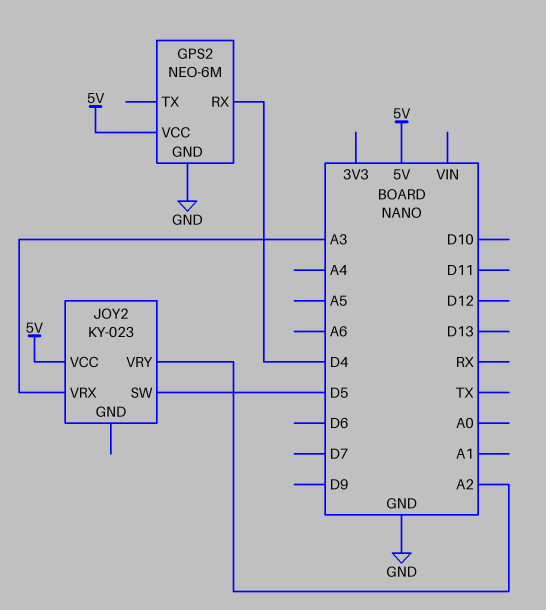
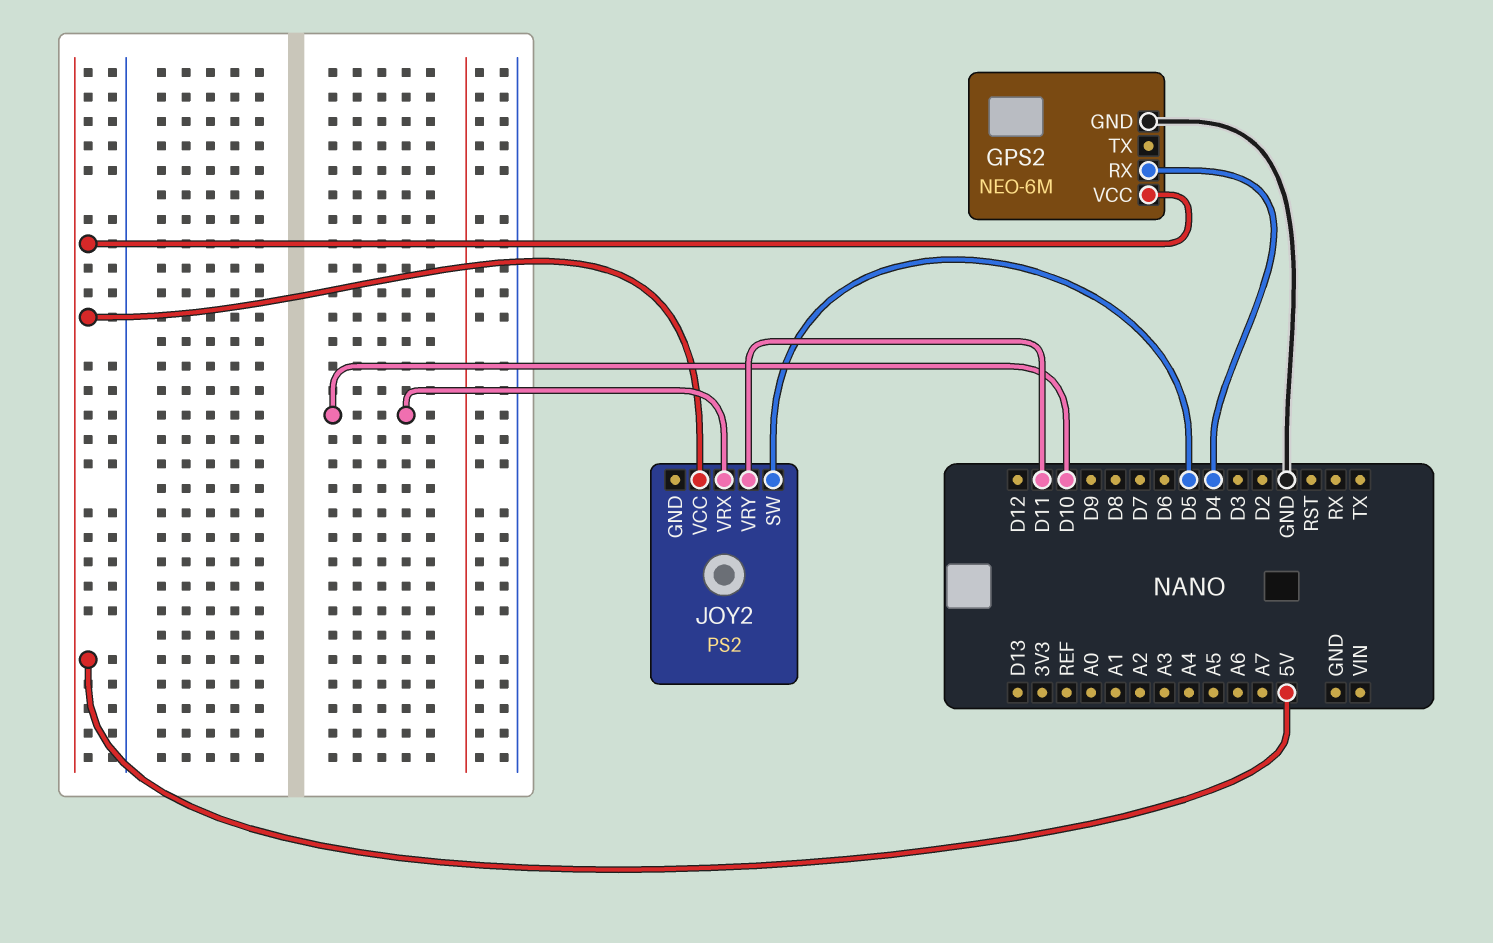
JOY2: KY-023 -> PS2
JOY2 pin VRX: A3 -> D10
JOY2 pin VRY: A2 -> D11

